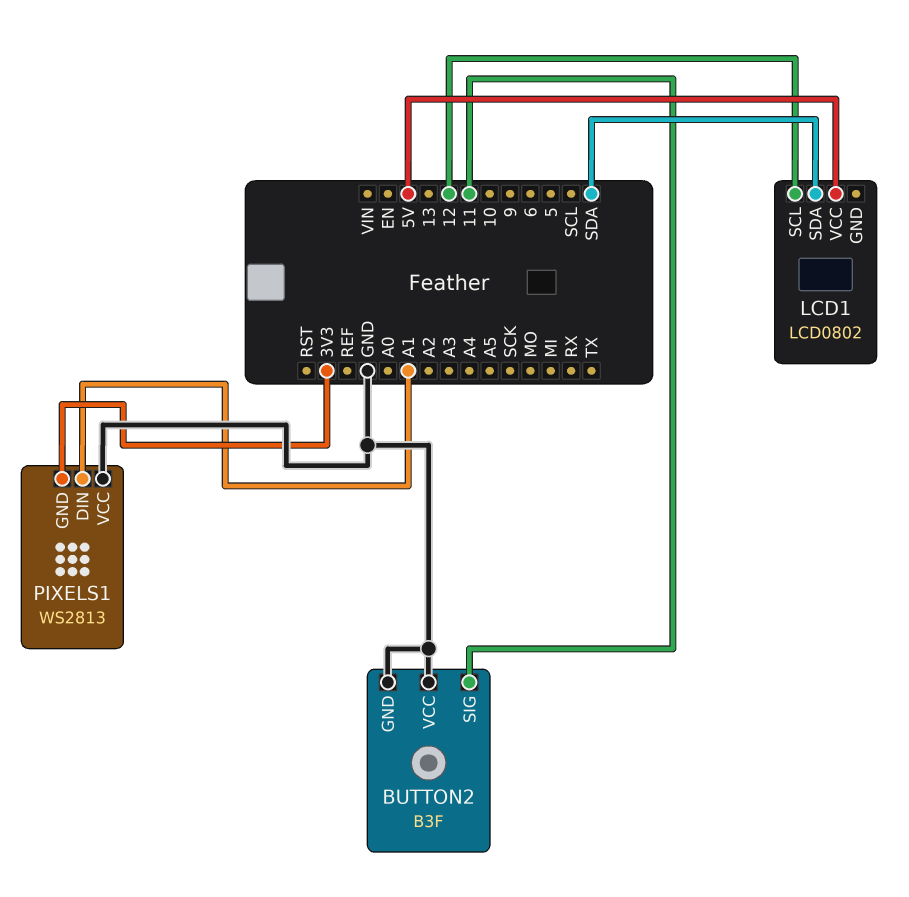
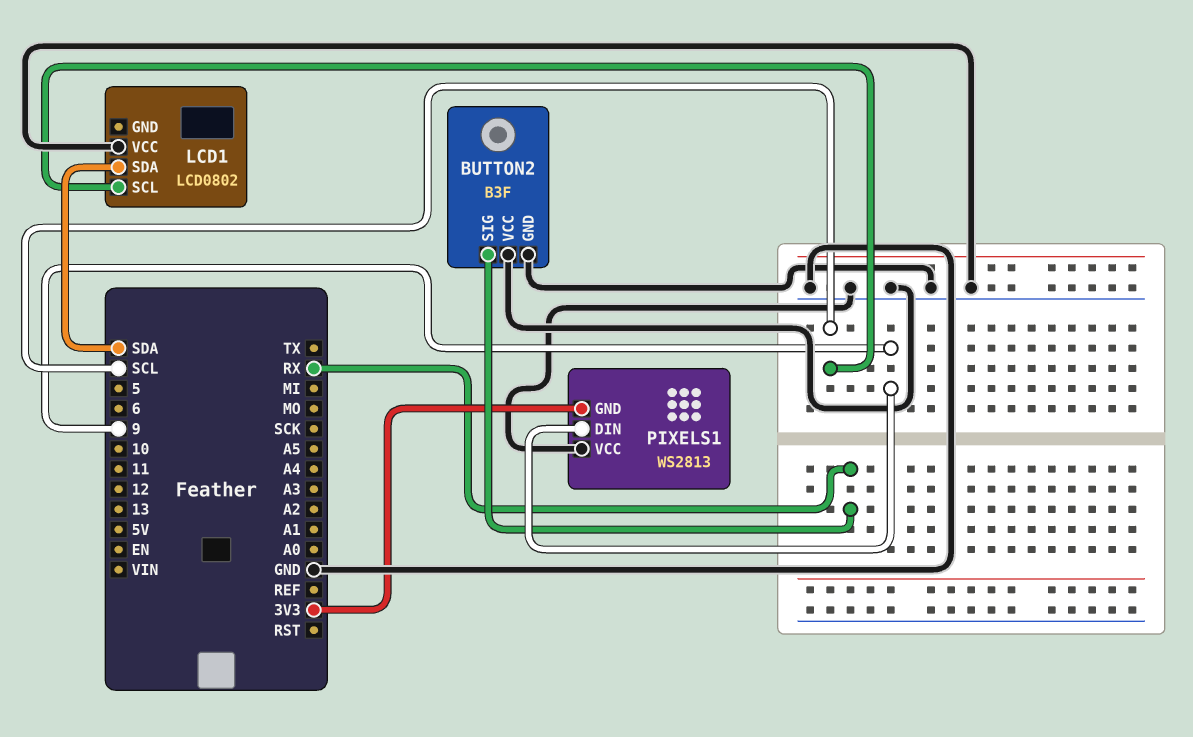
BUTTON2 pin SIG: 11 -> RX
LCD1 pin SCL: 12 -> SCL
LCD1 pin VCC: 5V -> GND
PIXELS1 pin DIN: A1 -> 9

